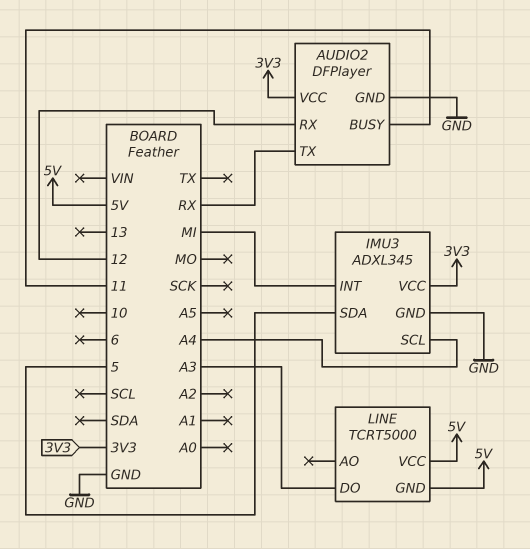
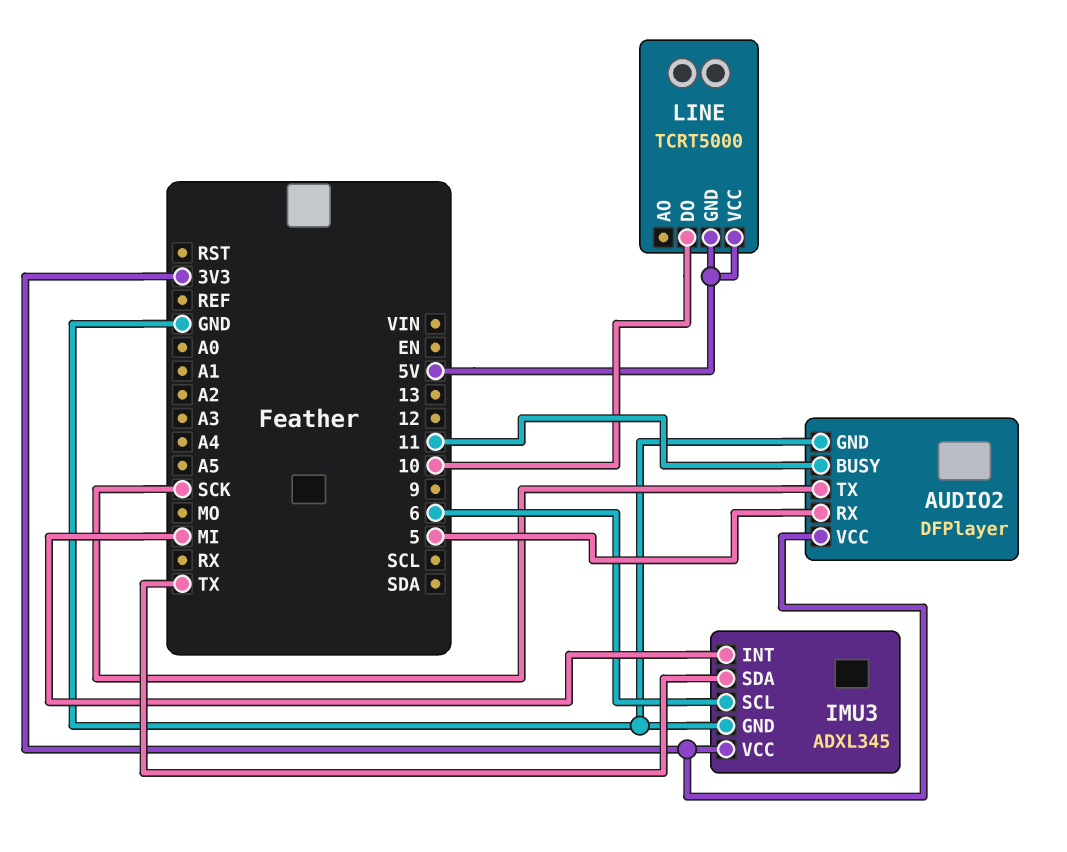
AUDIO2 pin RX: 12 -> 5
AUDIO2 pin TX: RX -> SCK
IMU3 pin SCL: A4 -> 6
IMU3 pin SDA: 5 -> TX
LINE pin DO: A3 -> 10

